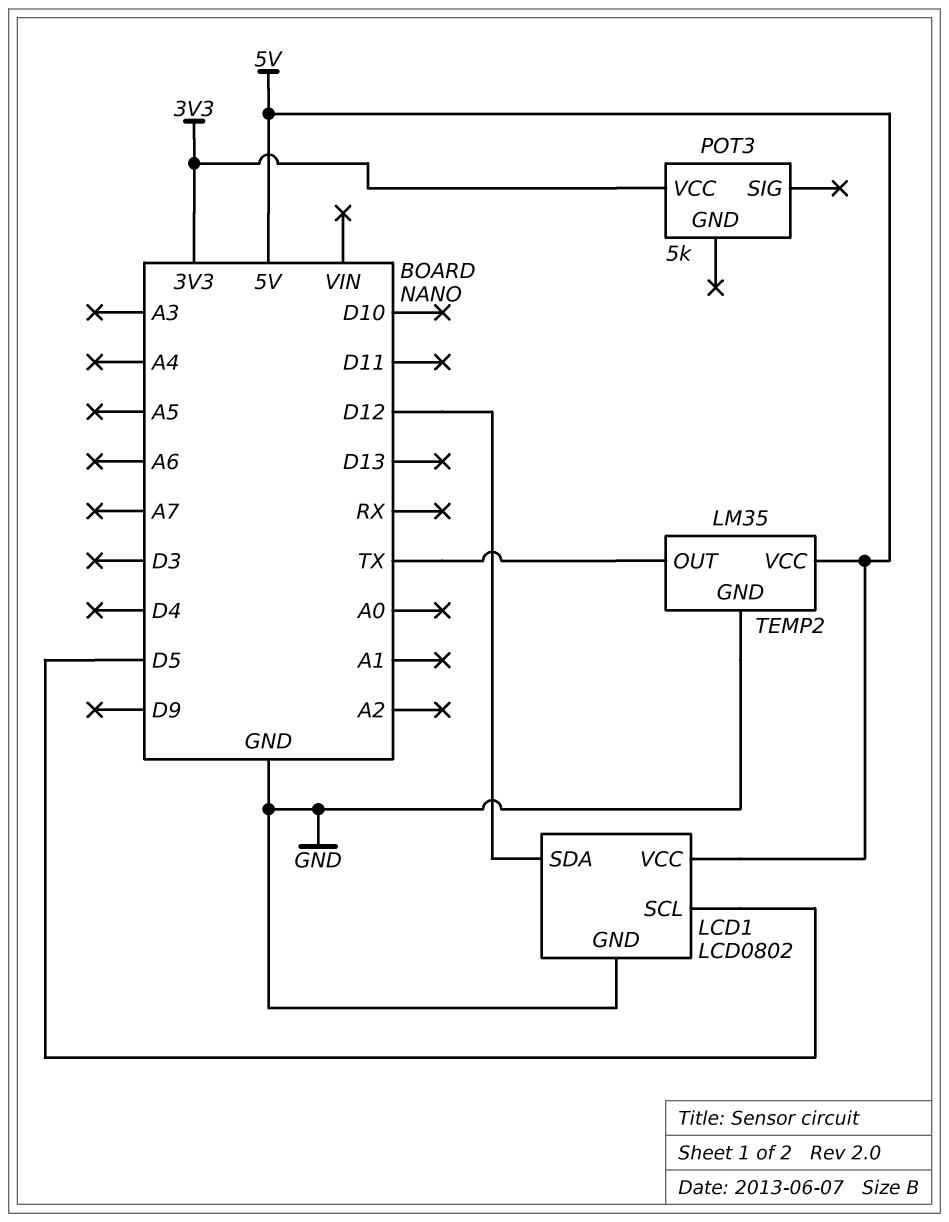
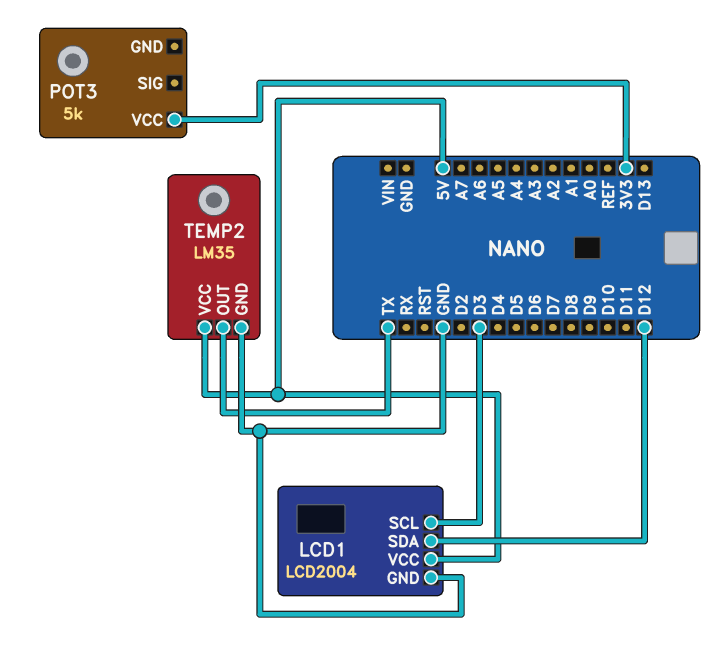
LCD1: LCD0802 -> LCD2004
LCD1 pin SCL: D5 -> D3

